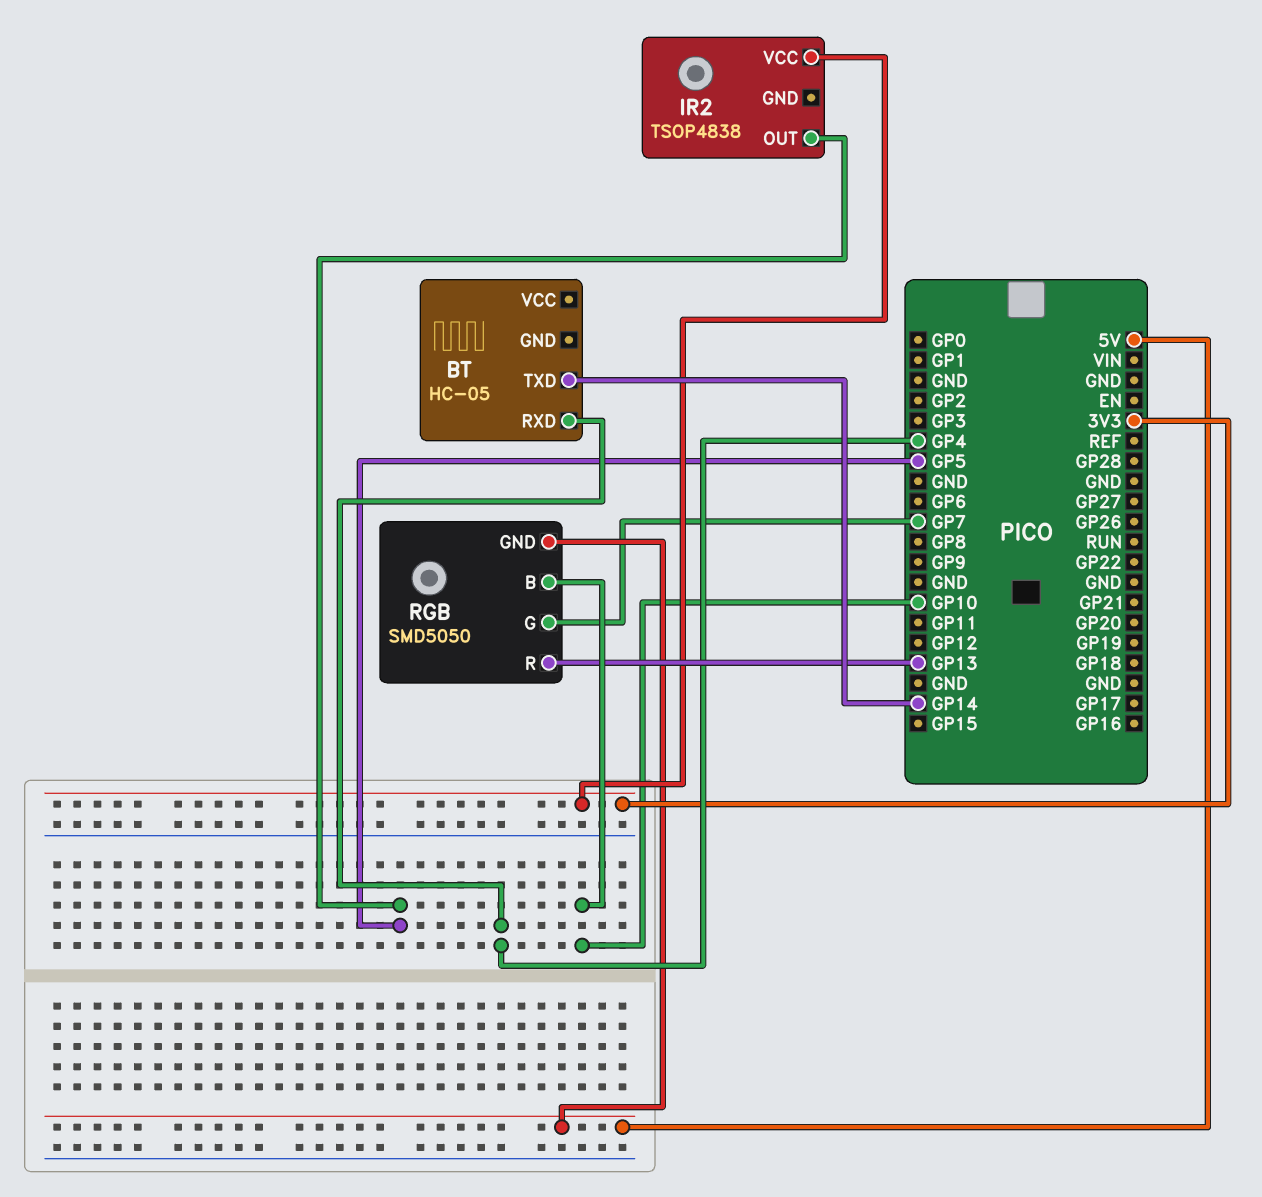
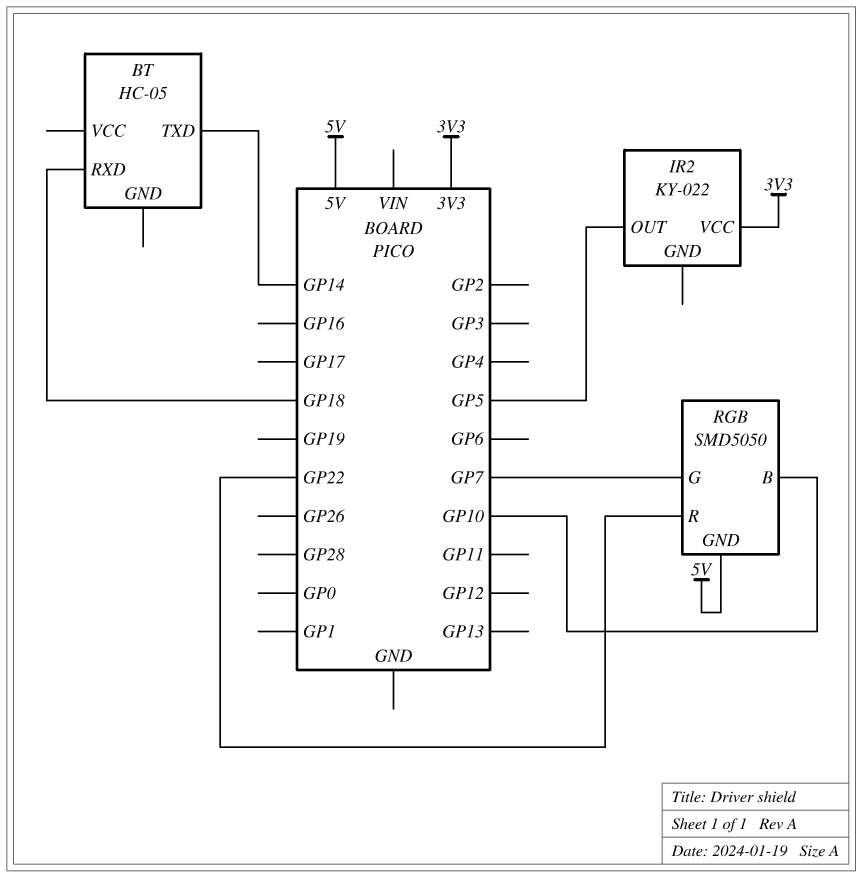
BT pin RXD: GP4 -> GP18
IR2: TSOP4838 -> KY-022
RGB pin R: GP13 -> GP22

